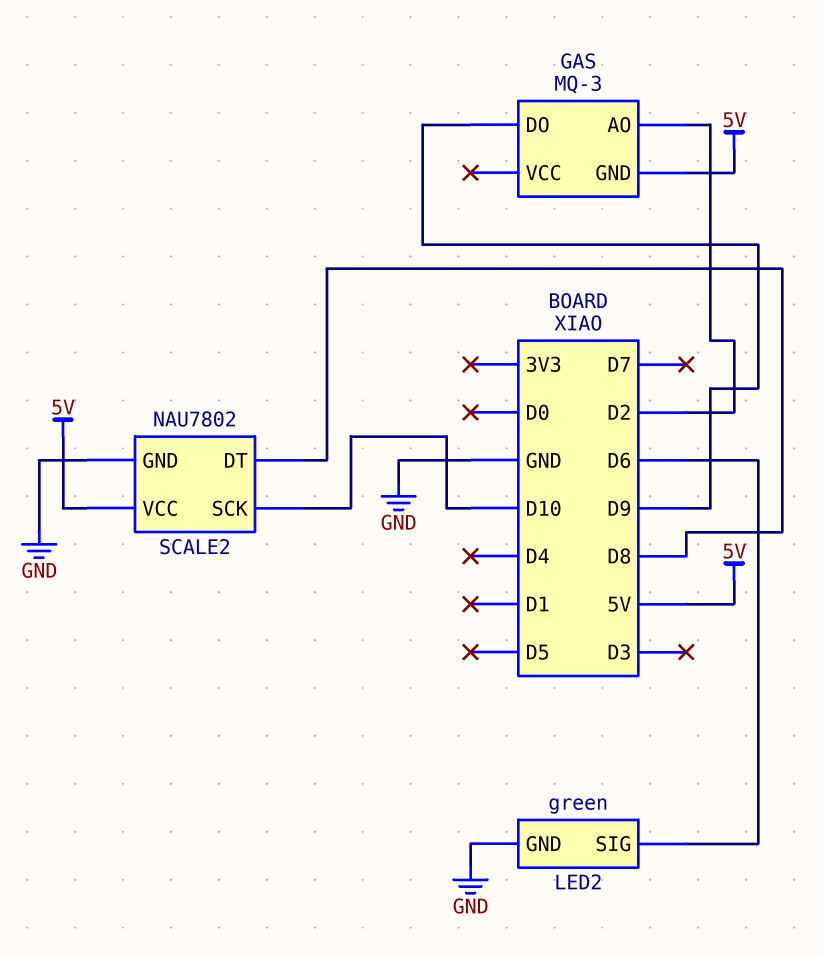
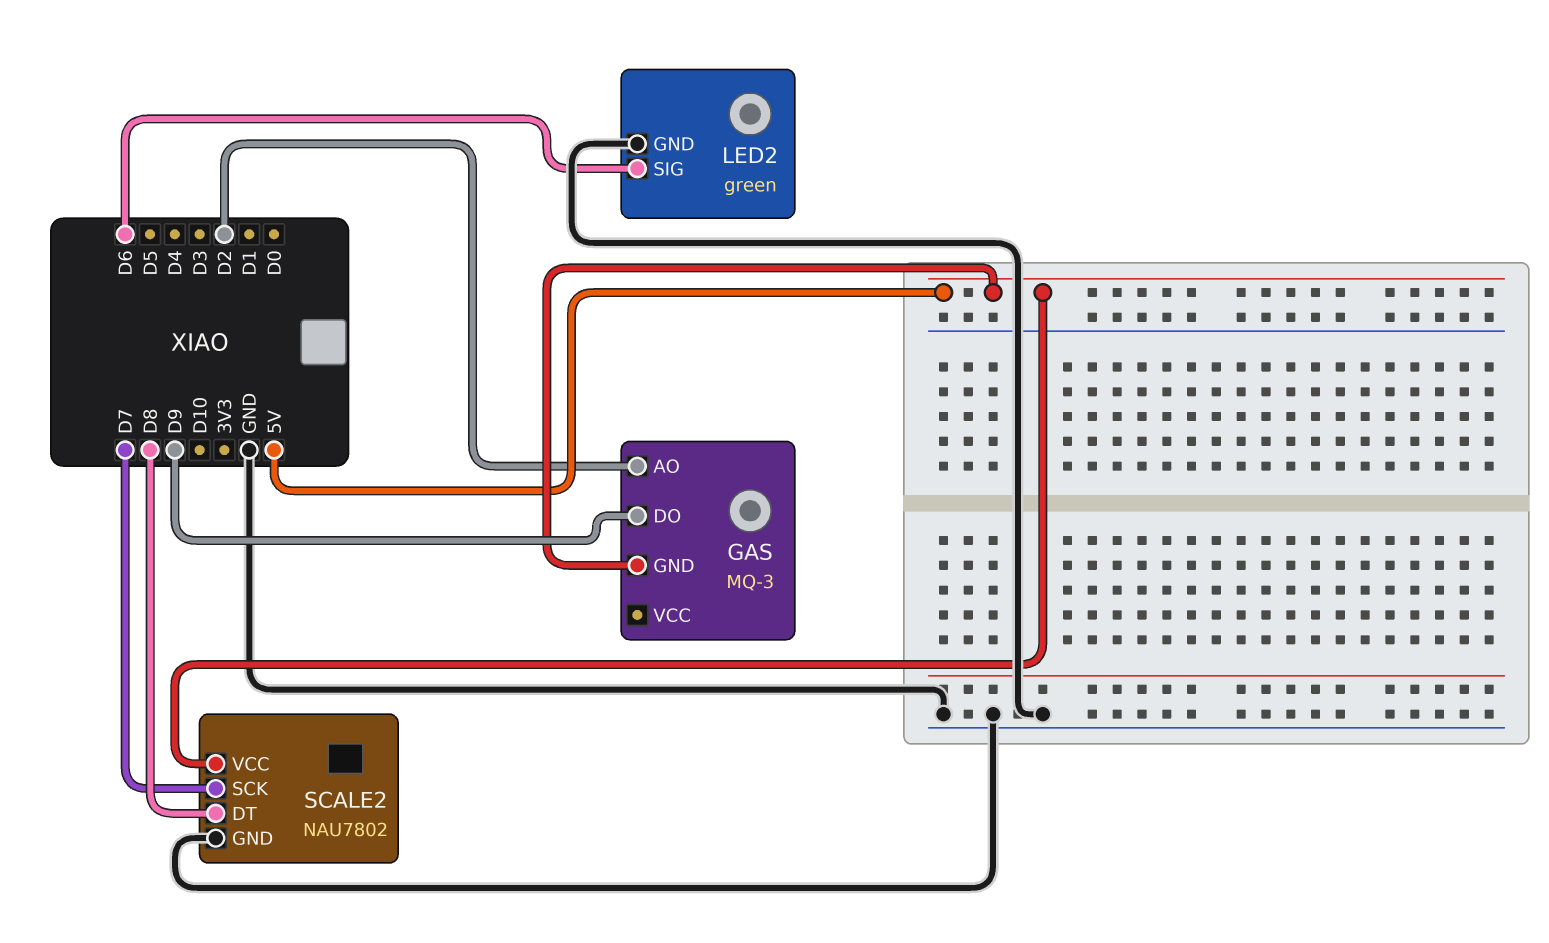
SCALE2 pin SCK: D10 -> D7

